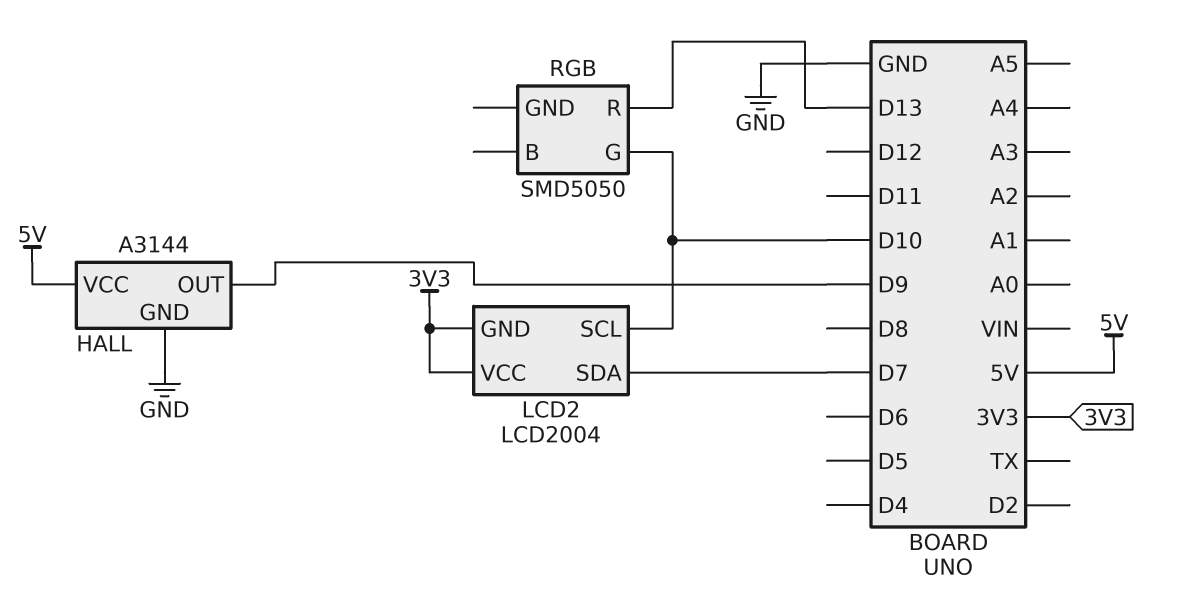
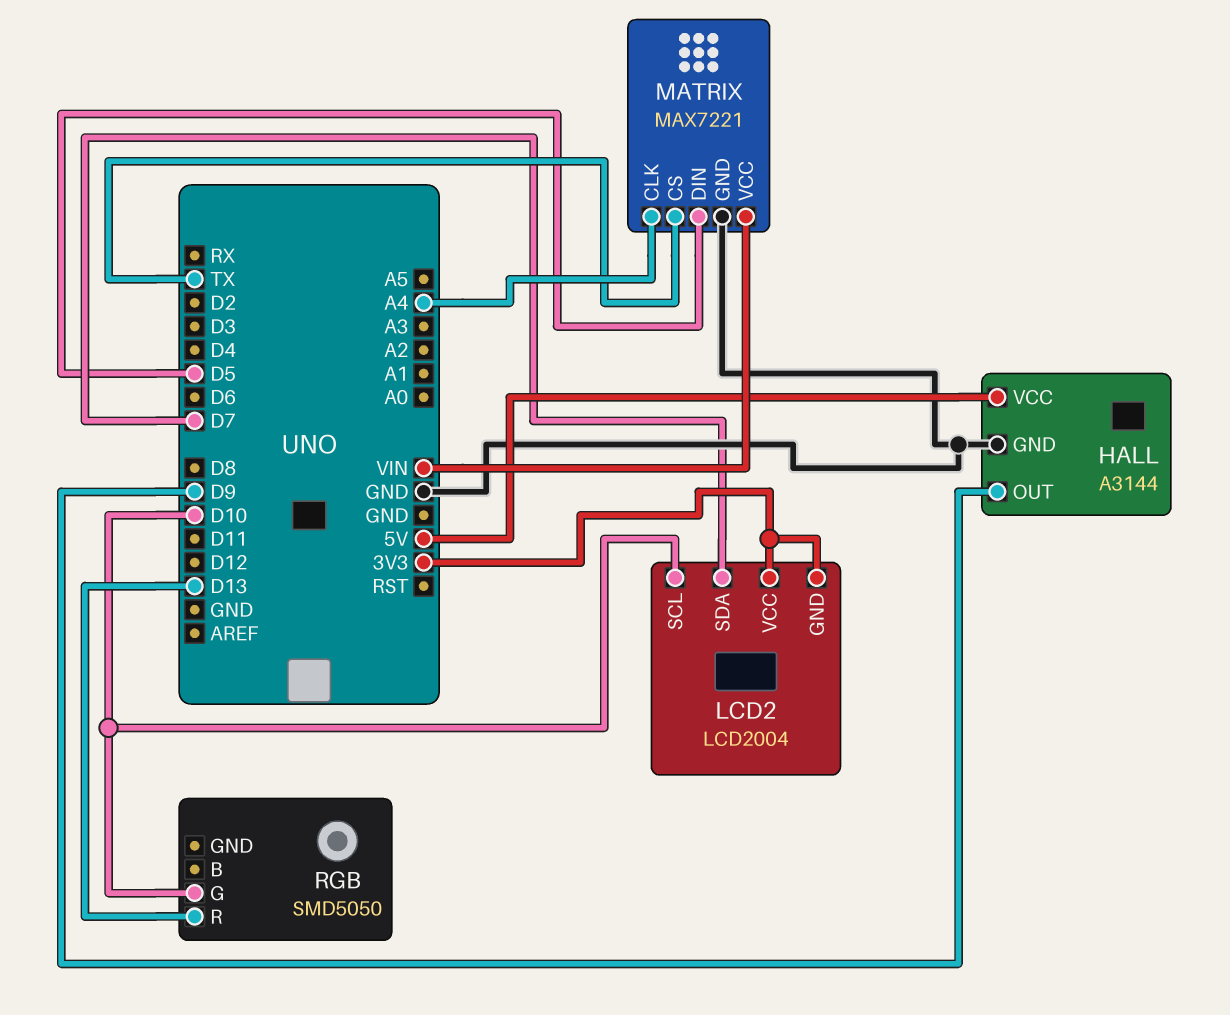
MATRIX: none -> MAX7221
MATRIX pin CLK: none -> A4
MATRIX pin CS: none -> TX
MATRIX pin DIN: none -> D5
MATRIX pin GND: none -> GND
MATRIX pin VCC: none -> VIN

